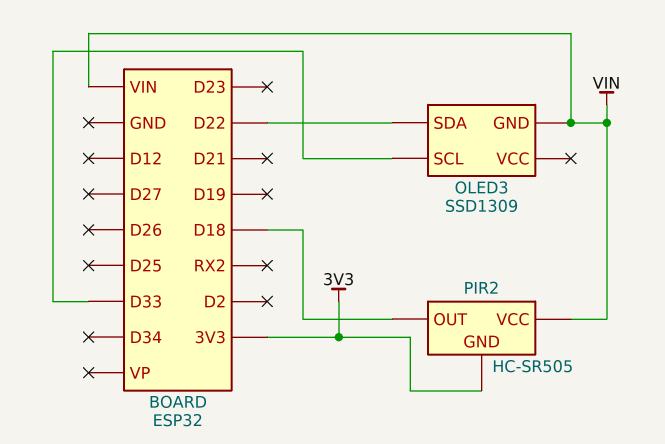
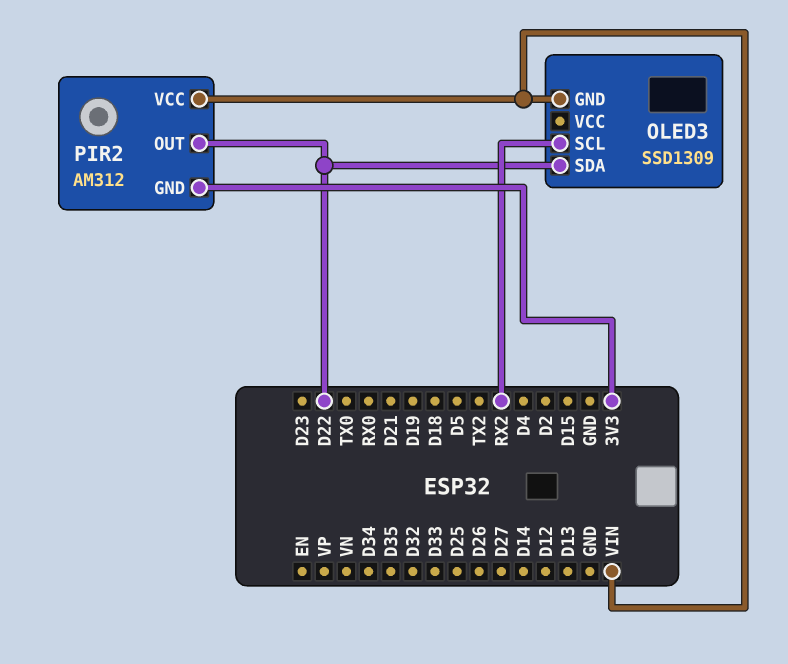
OLED3 pin SCL: D33 -> RX2
PIR2: HC-SR505 -> AM312
PIR2 pin OUT: D18 -> D22

